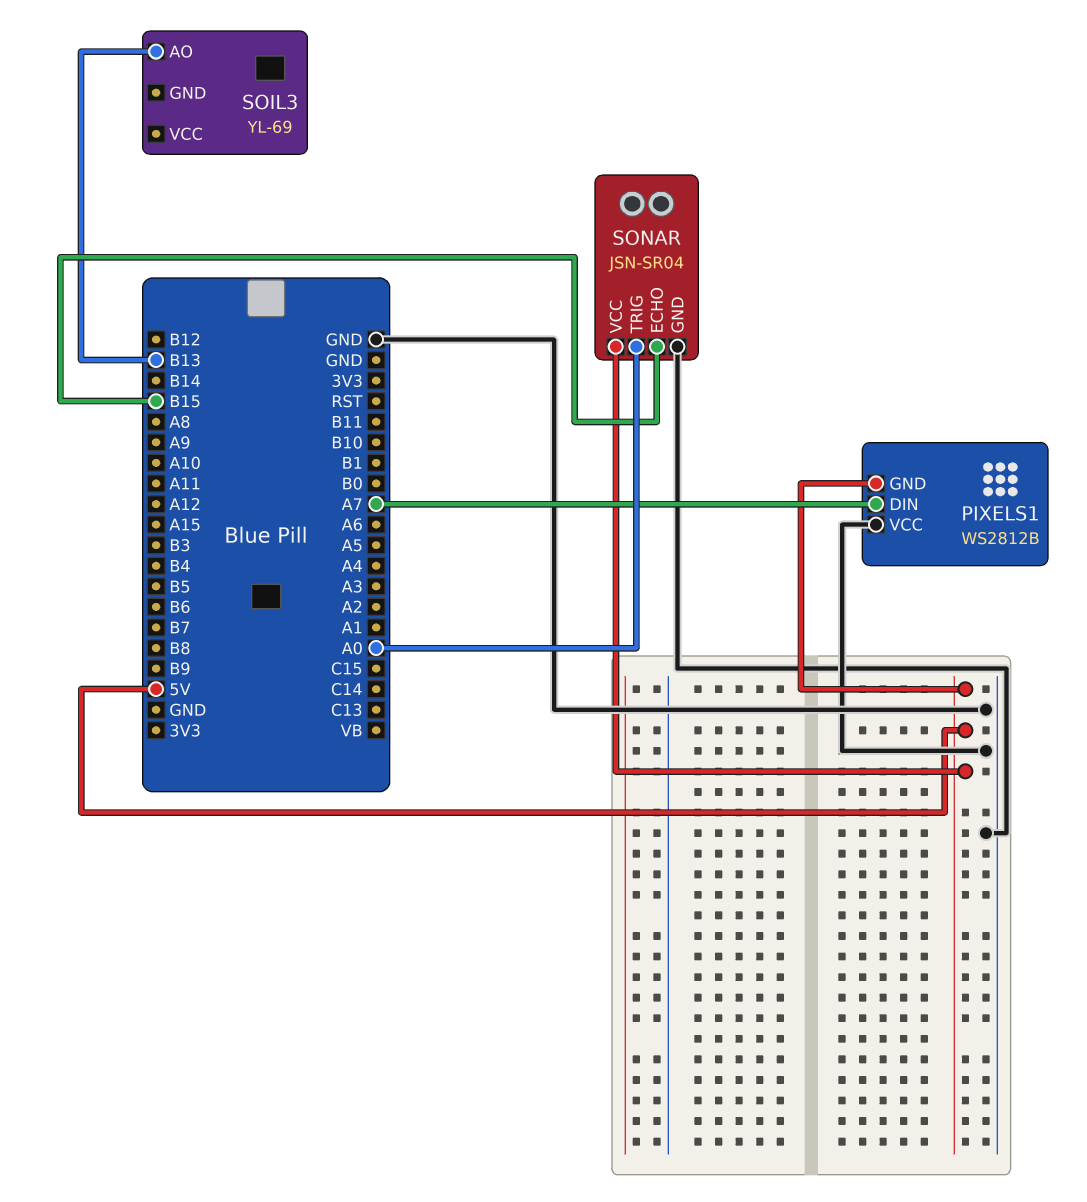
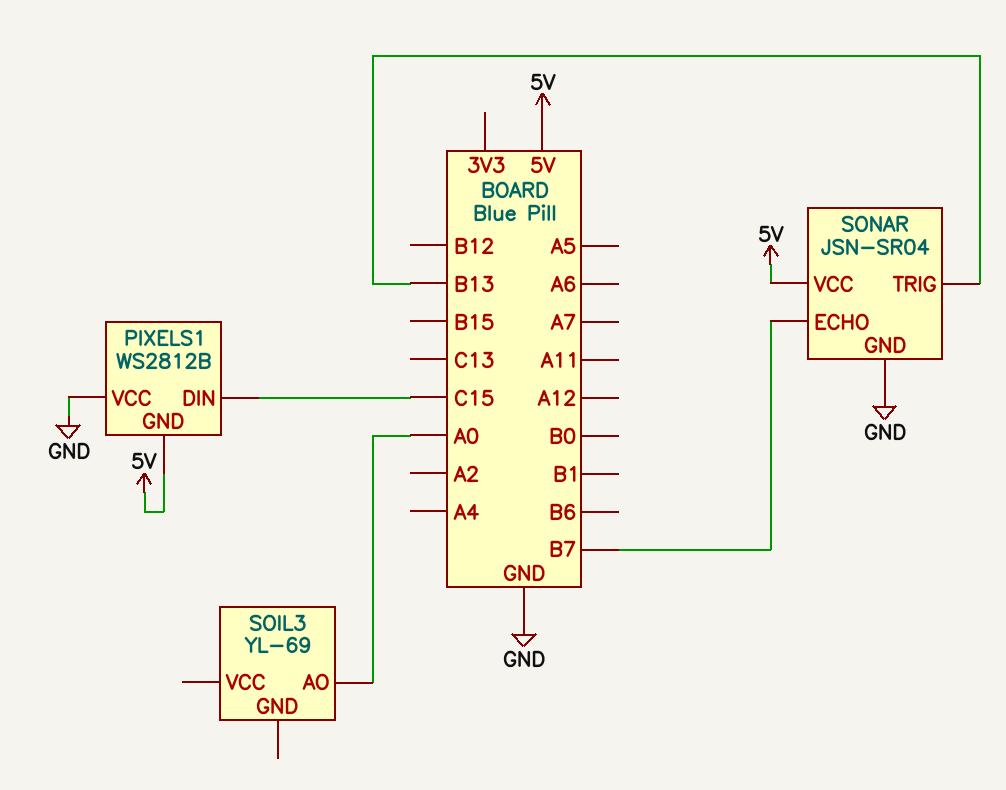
PIXELS1 pin DIN: A7 -> C15
SOIL3 pin AO: B13 -> A0
SONAR pin ECHO: B15 -> B7
SONAR pin TRIG: A0 -> B13

